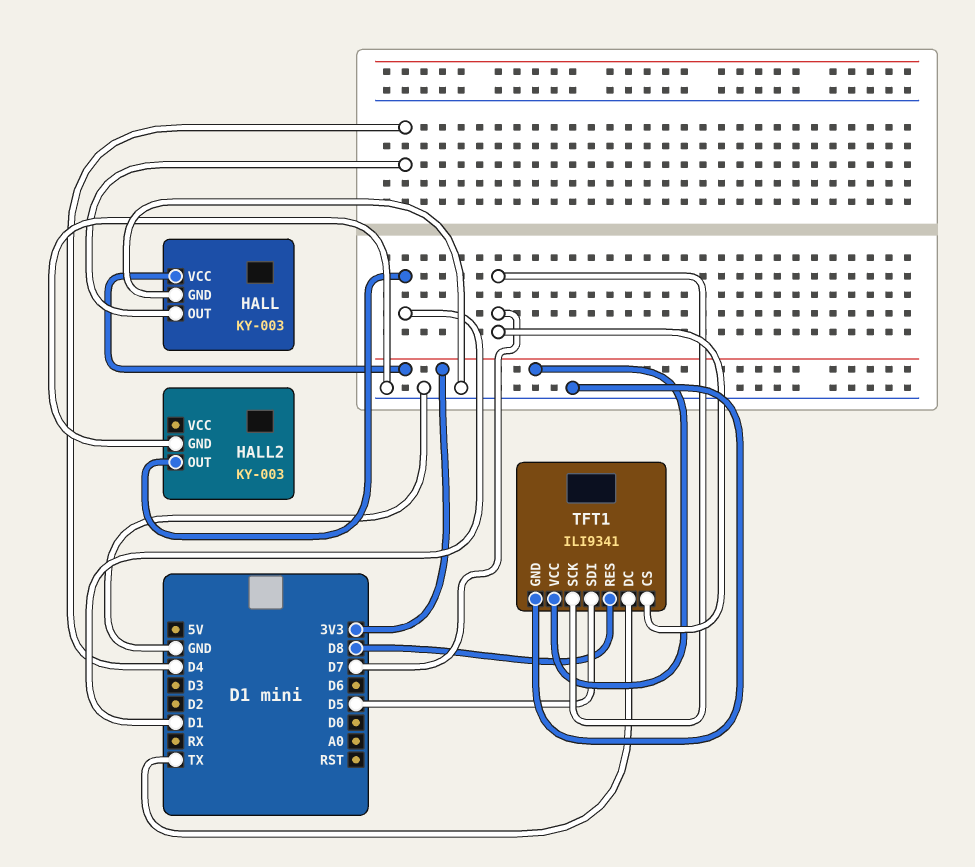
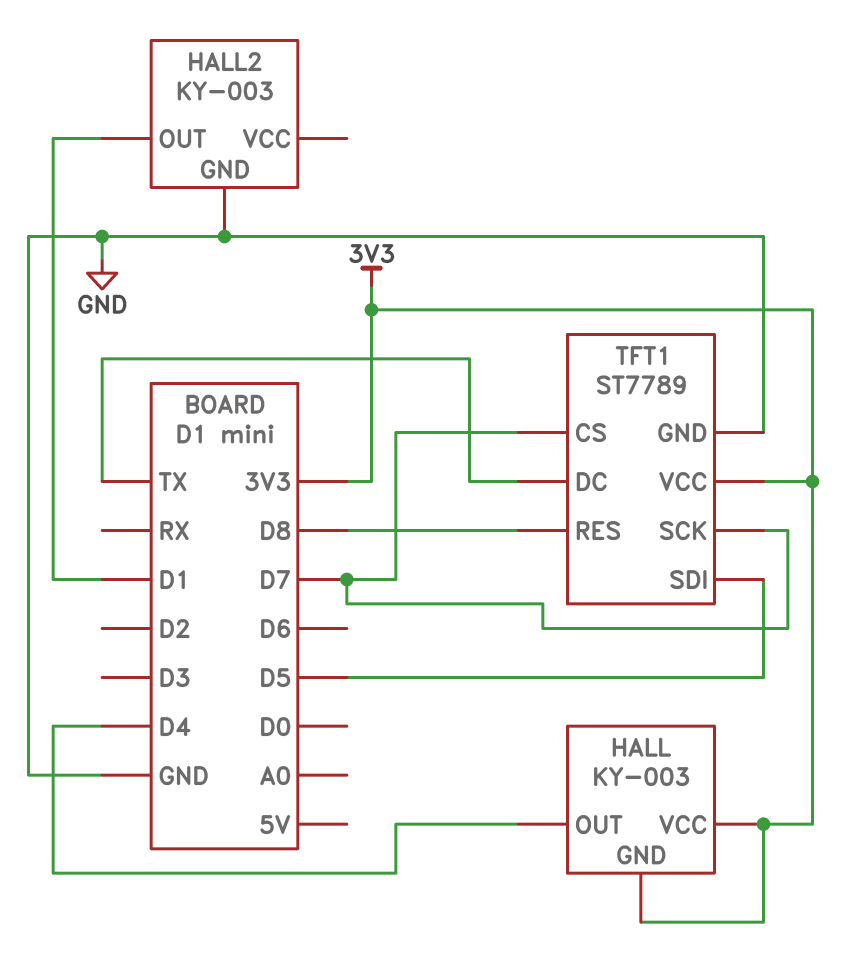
HALL pin GND: GND -> 3V3
TFT1: ILI9341 -> ST7789

